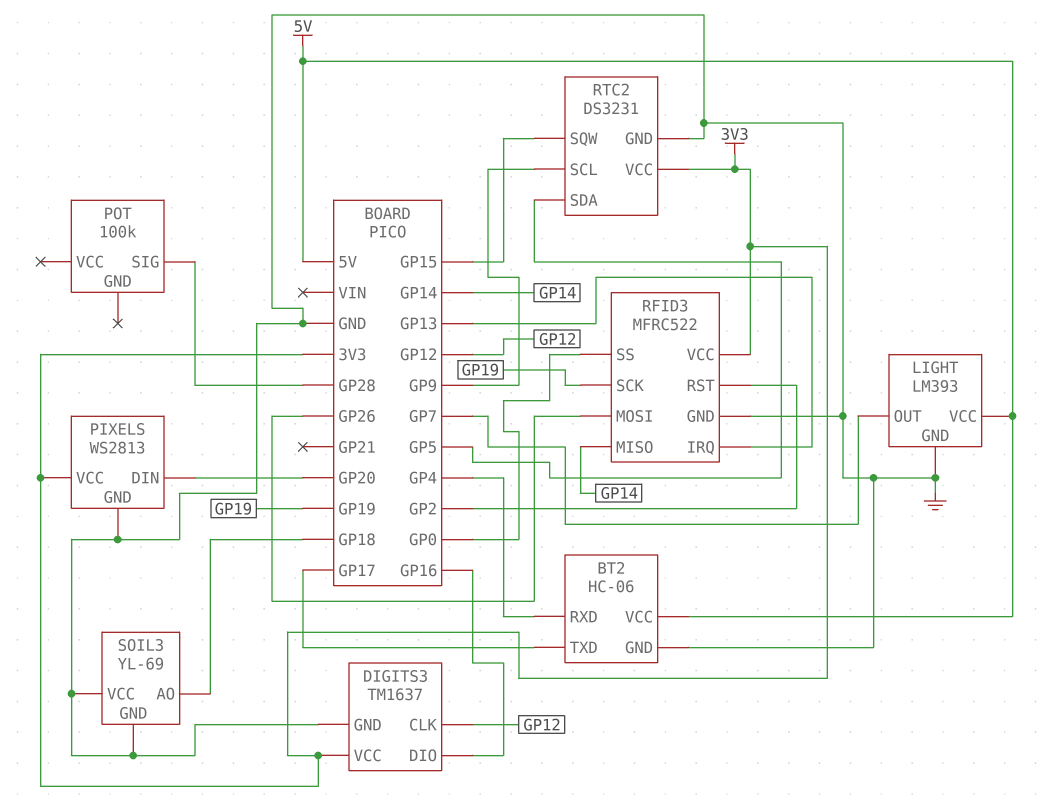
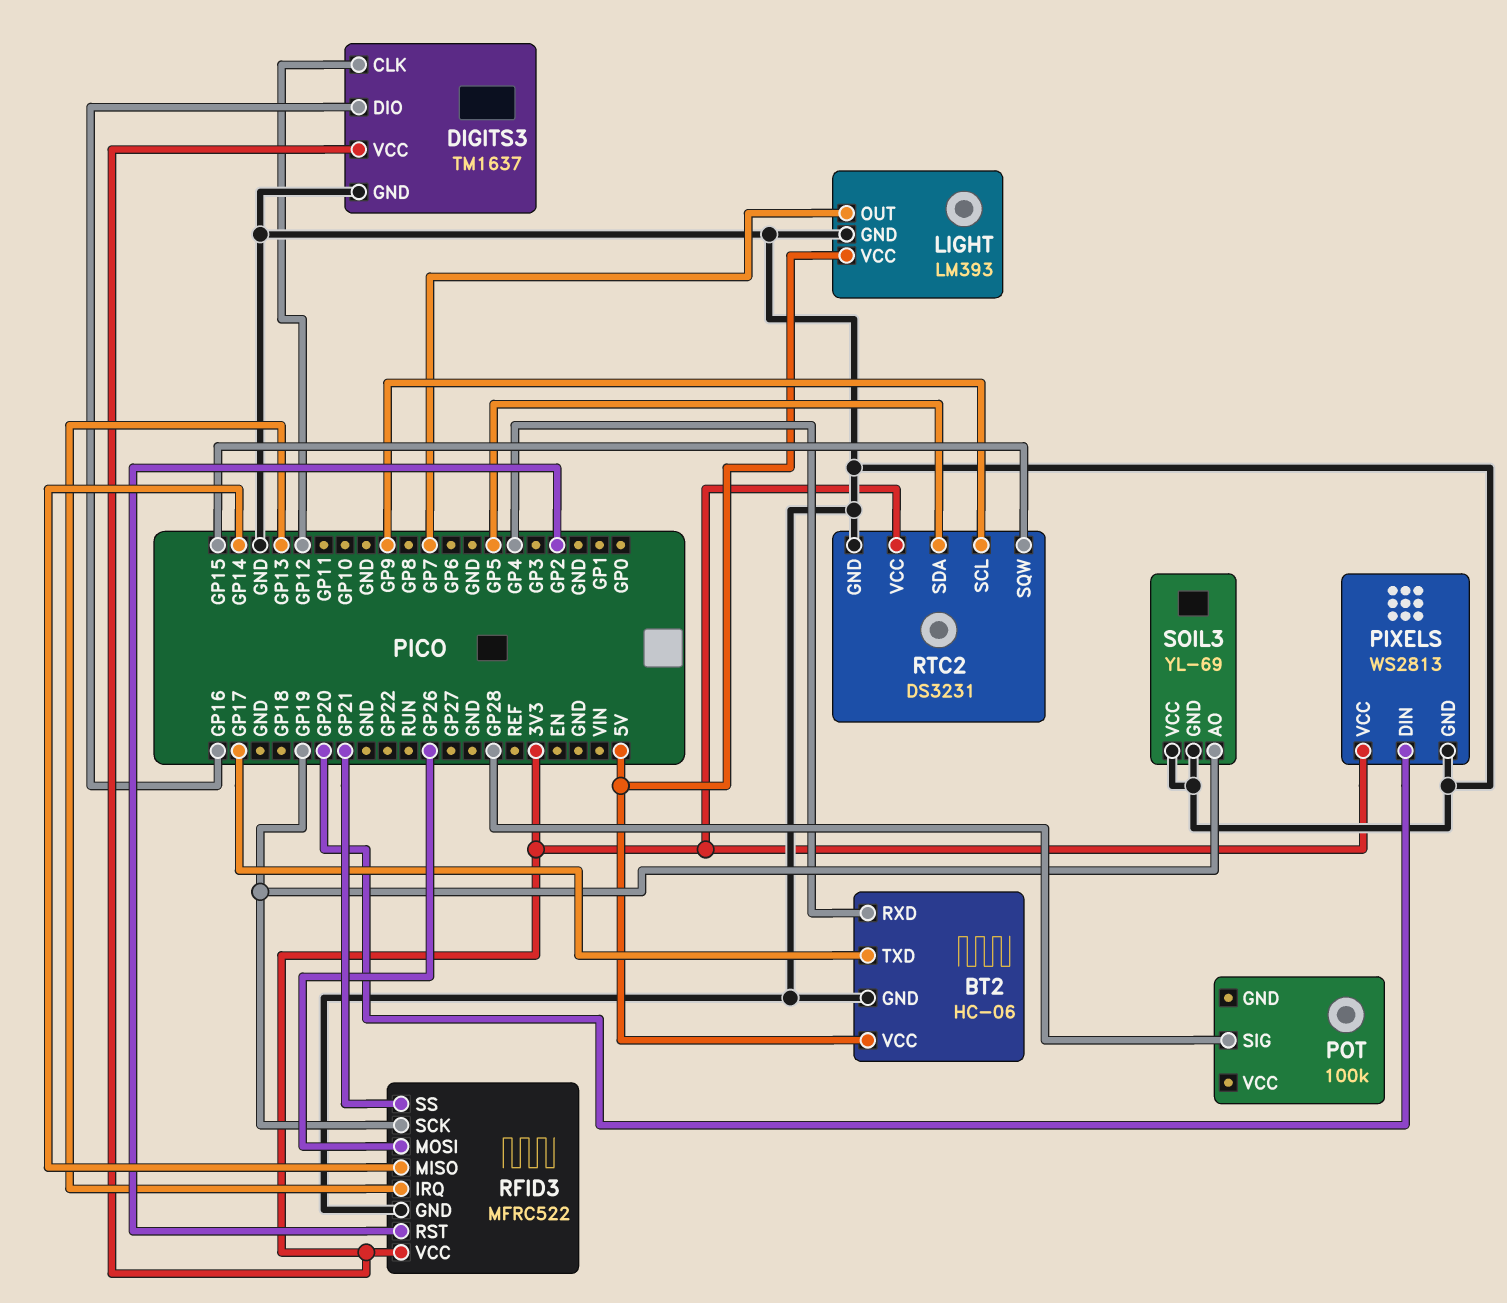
RFID3 pin SS: GP0 -> GP21
SOIL3 pin AO: GP18 -> GP19

